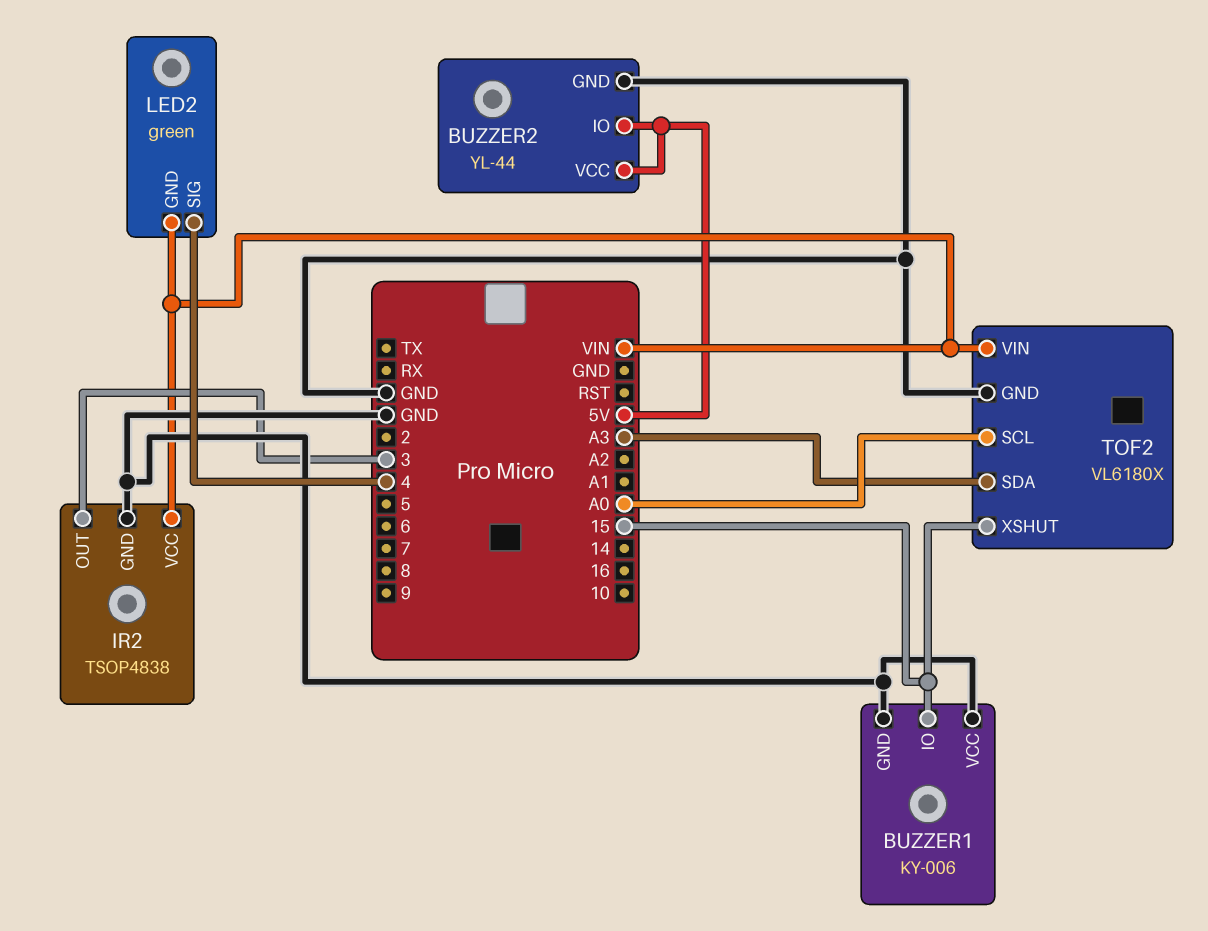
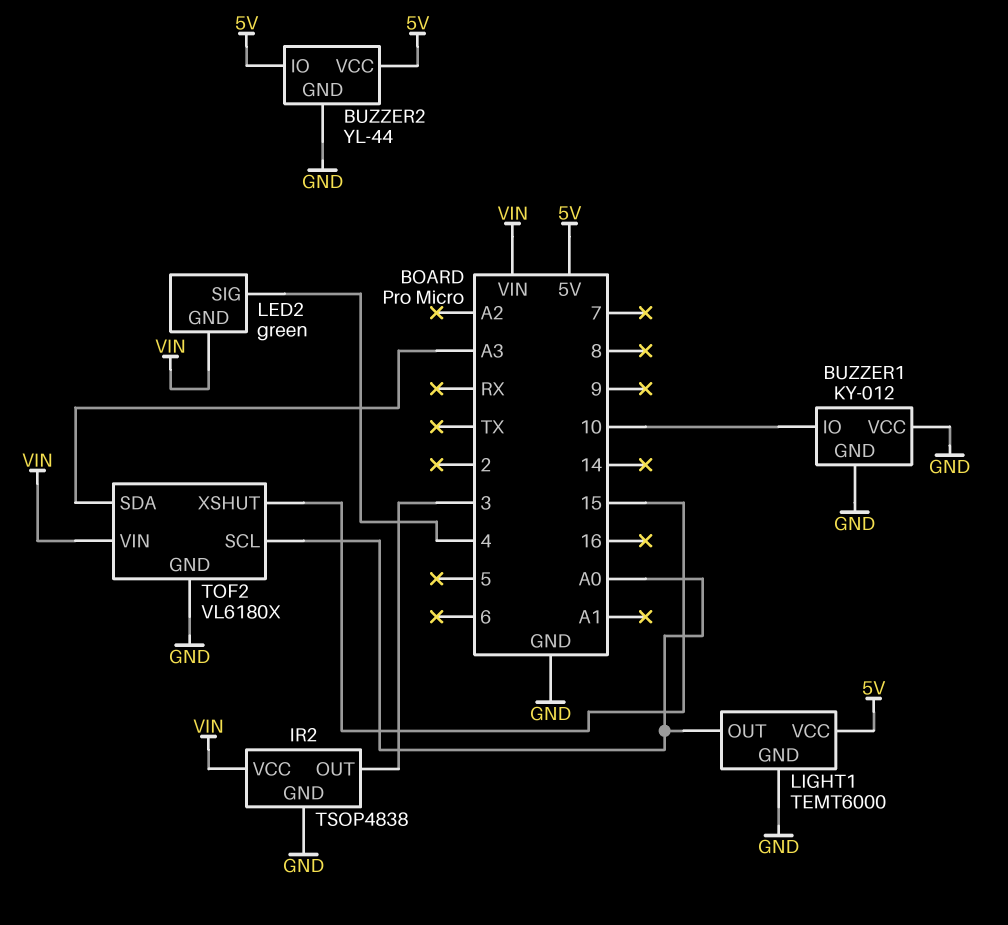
BUZZER1: KY-006 -> KY-012
BUZZER1 pin IO: 15 -> 10
LIGHT1: none -> TEMT6000
LIGHT1 pin GND: none -> GND
LIGHT1 pin OUT: none -> A0
LIGHT1 pin VCC: none -> 5V

